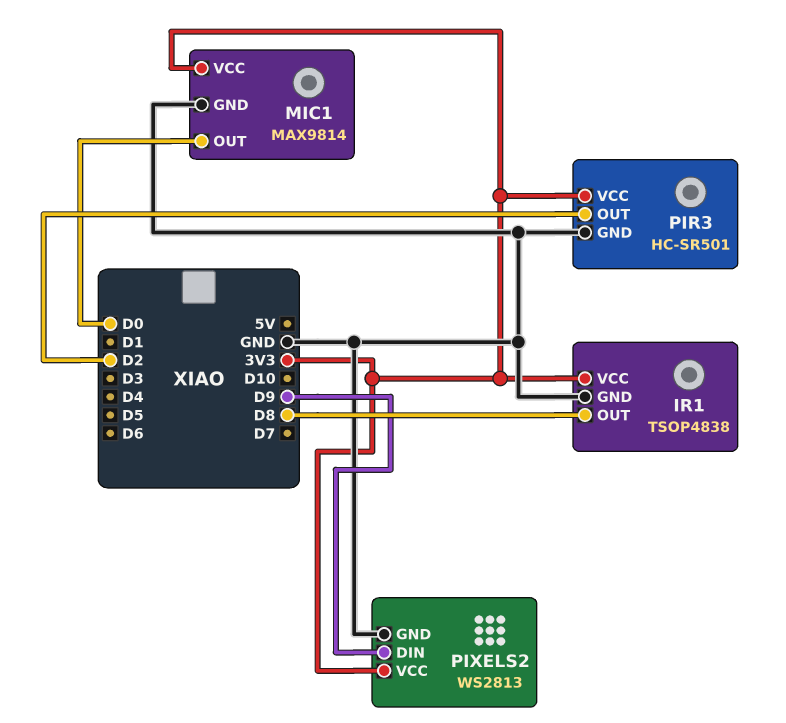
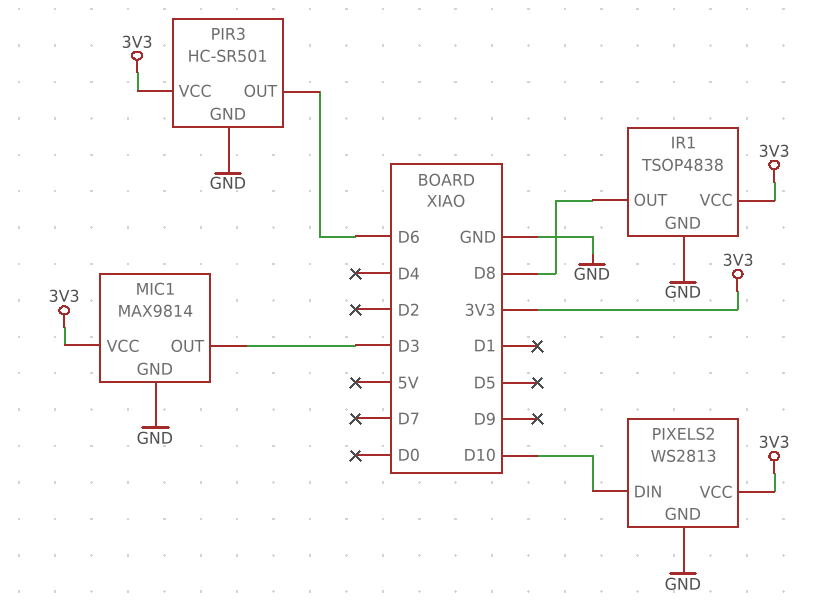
MIC1 pin OUT: D0 -> D3
PIR3 pin OUT: D2 -> D6
PIXELS2 pin DIN: D9 -> D10

